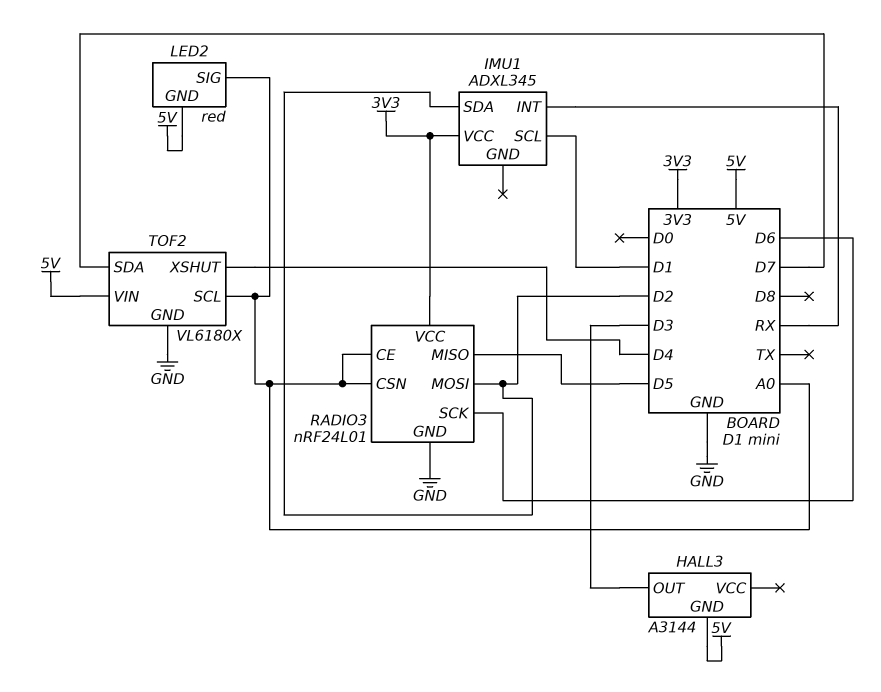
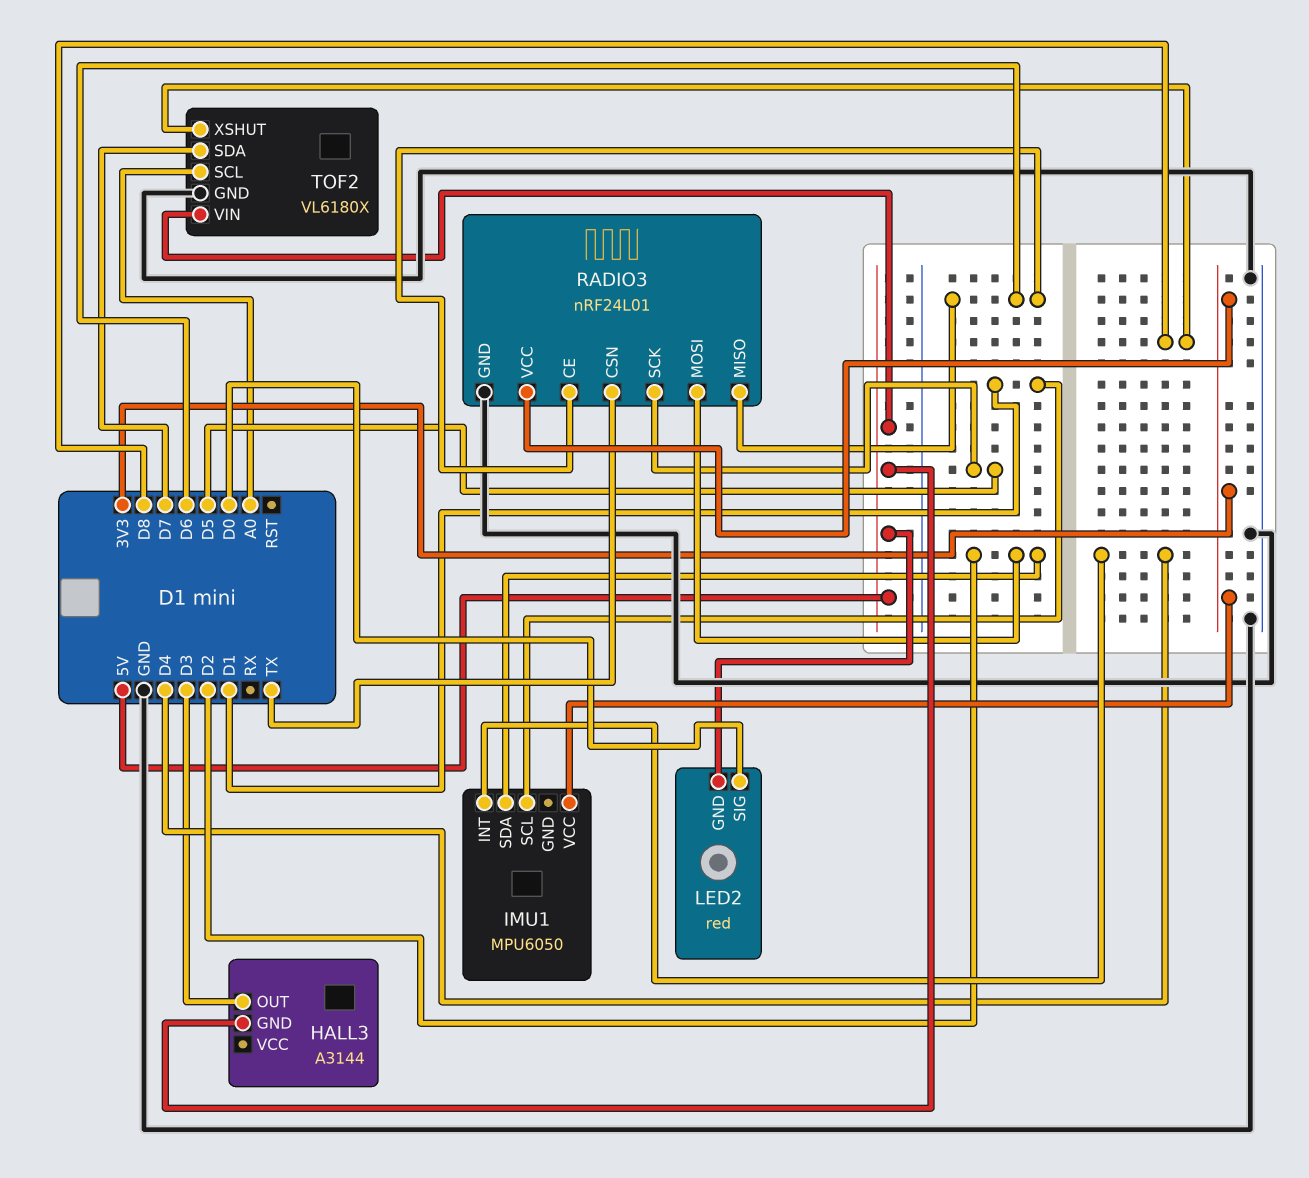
IMU1: ADXL345 -> MPU6050
IMU1 pin INT: RX -> D4
LED2 pin SIG: A0 -> D0
RADIO3 pin CE: A0 -> D6
RADIO3 pin CSN: A0 -> TX
RADIO3 pin MISO: D5 -> D6
RADIO3 pin SCK: D6 -> D5
TOF2 pin XSHUT: D4 -> D8

